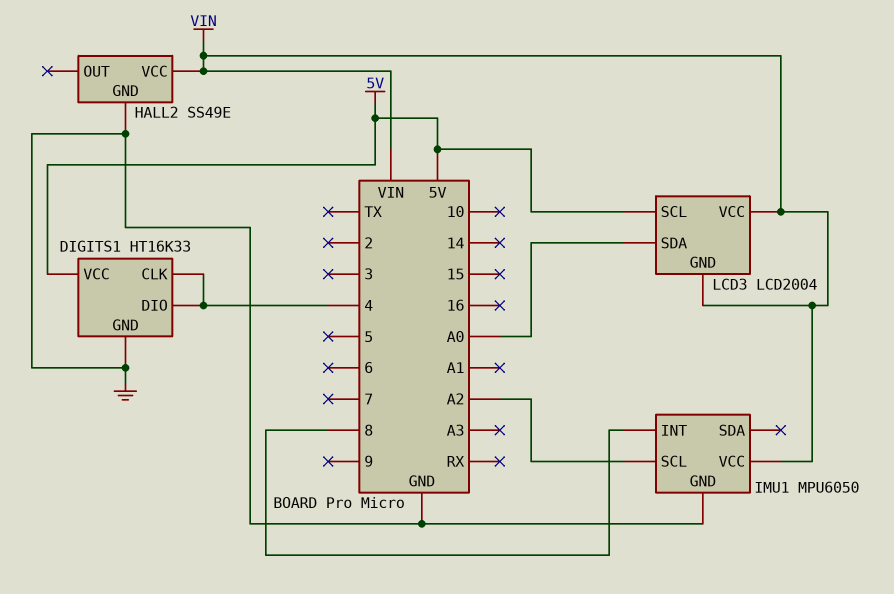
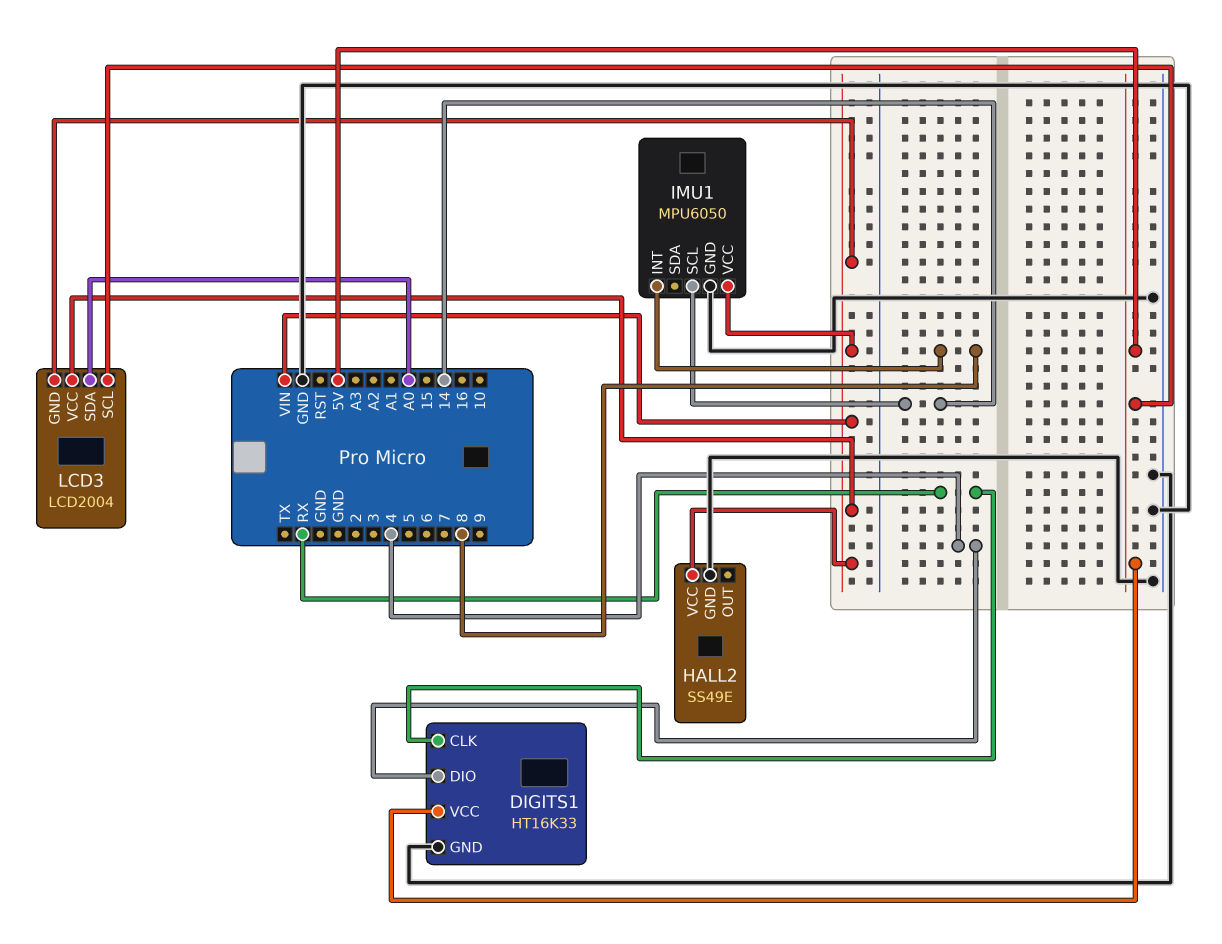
DIGITS1 pin CLK: 4 -> RX
IMU1 pin SCL: A2 -> 14

